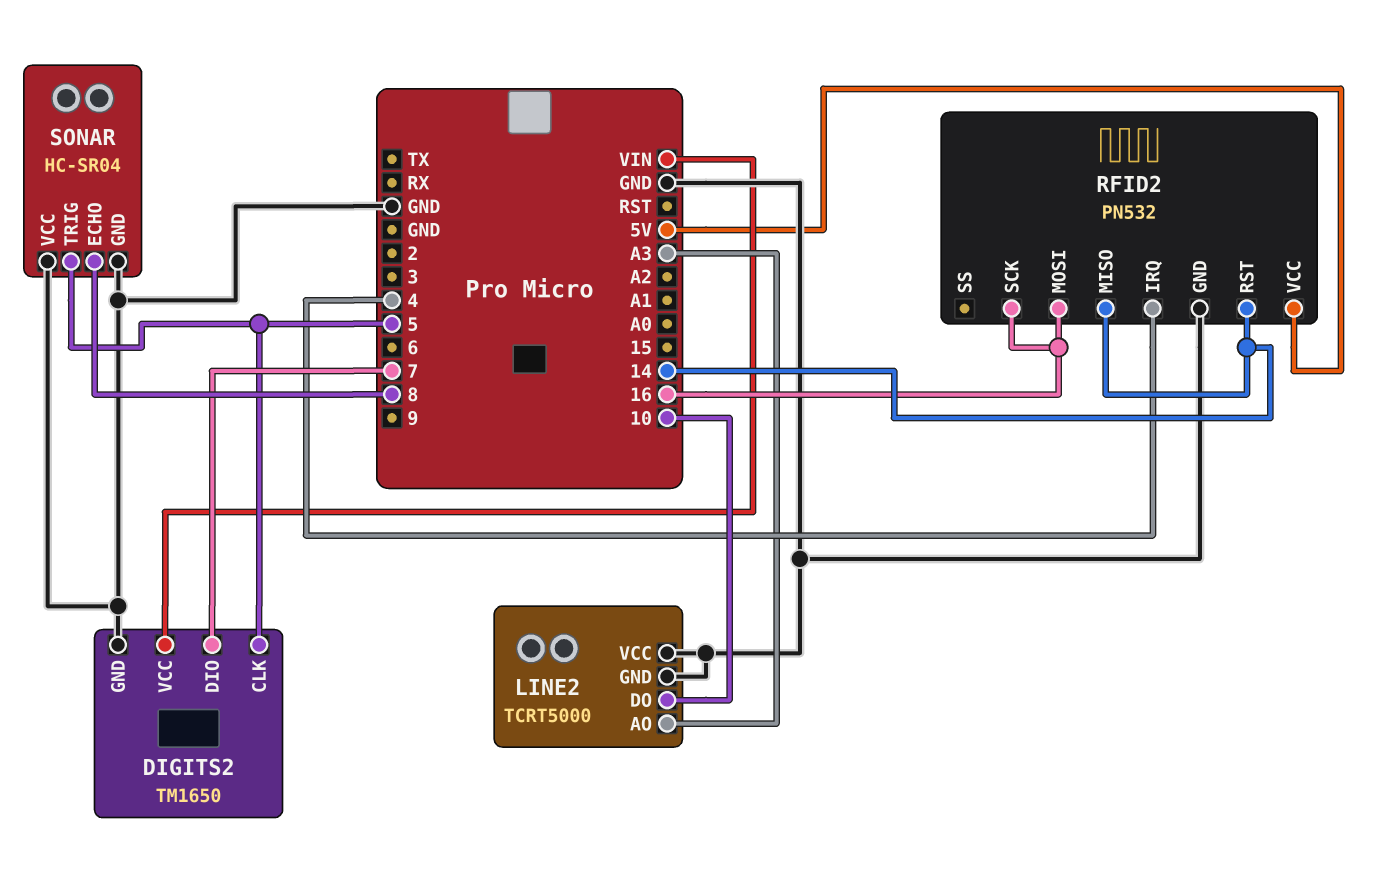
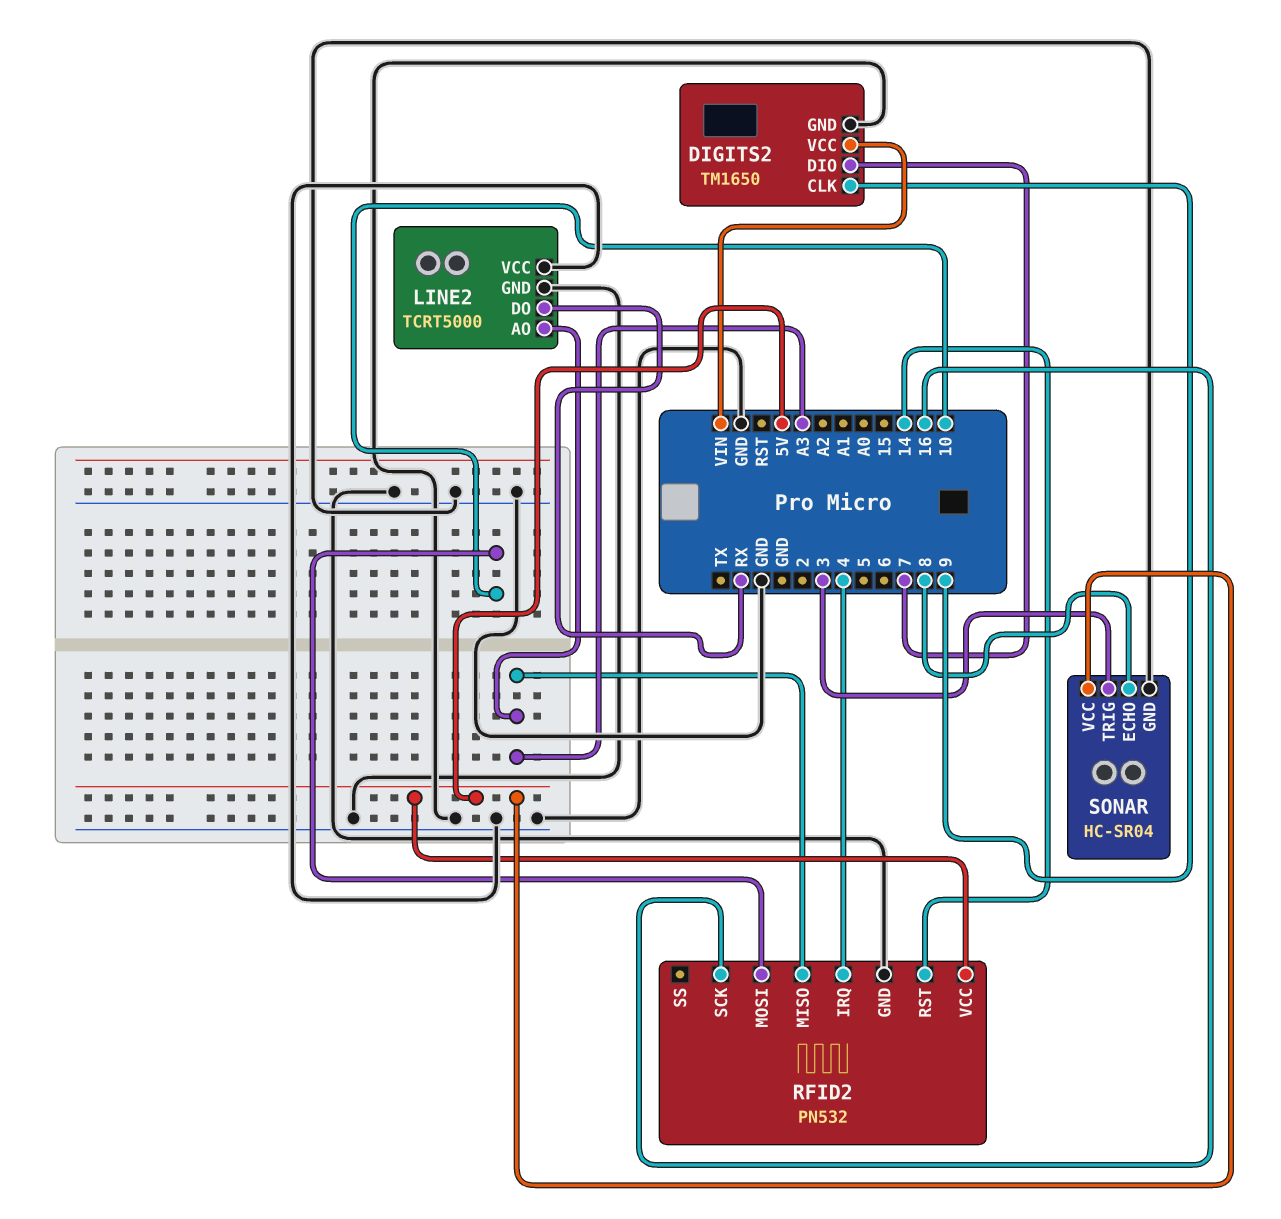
DIGITS2 pin CLK: 5 -> 9
LINE2 pin DO: 10 -> RX
RFID2 pin MISO: 14 -> A3
RFID2 pin MOSI: 16 -> 10
SONAR pin TRIG: 5 -> 3
SONAR pin VCC: GND -> 5V

